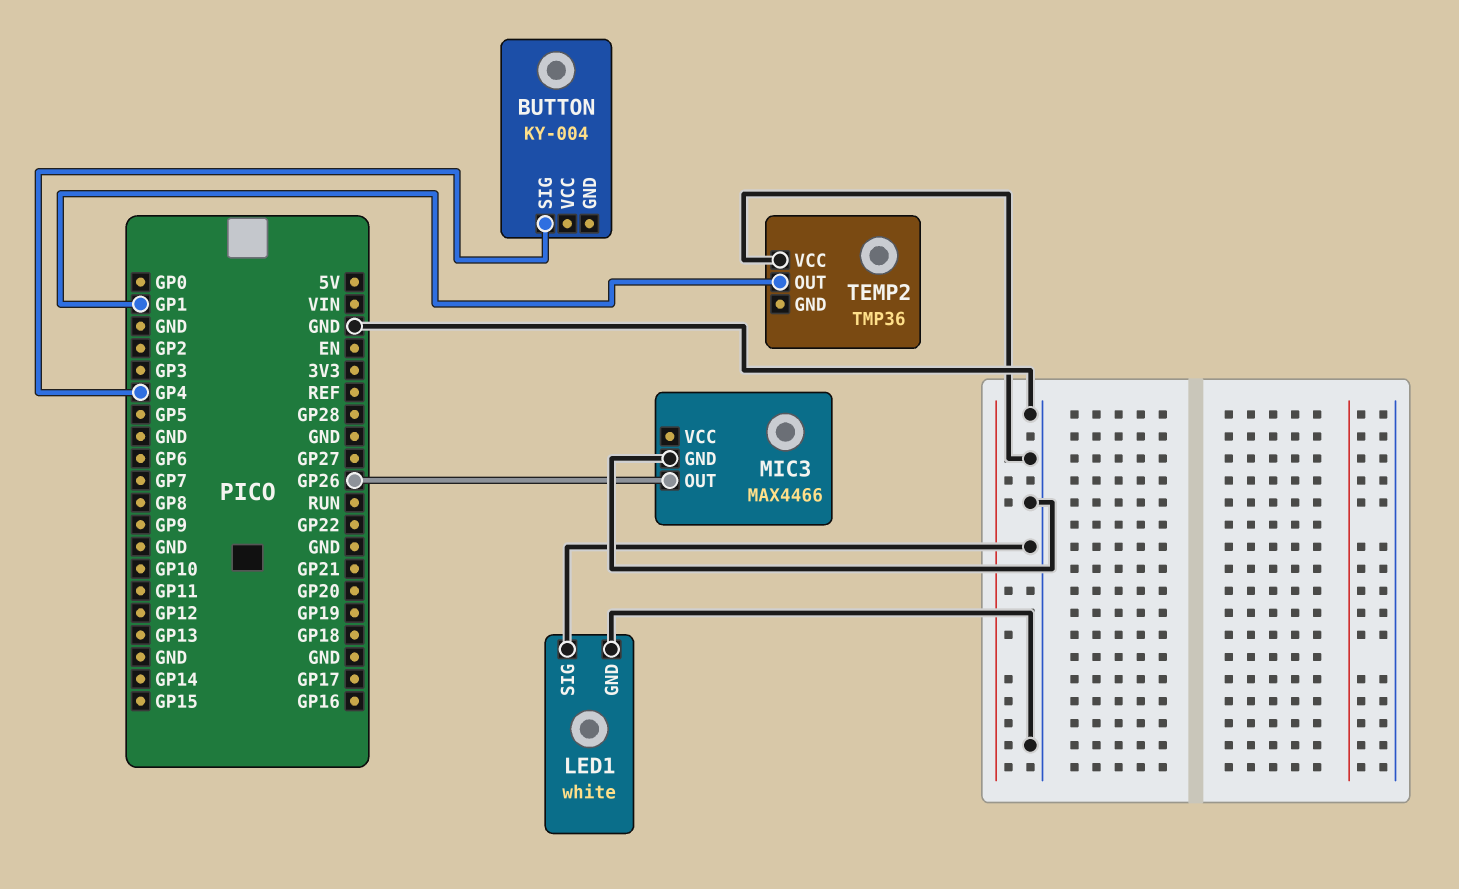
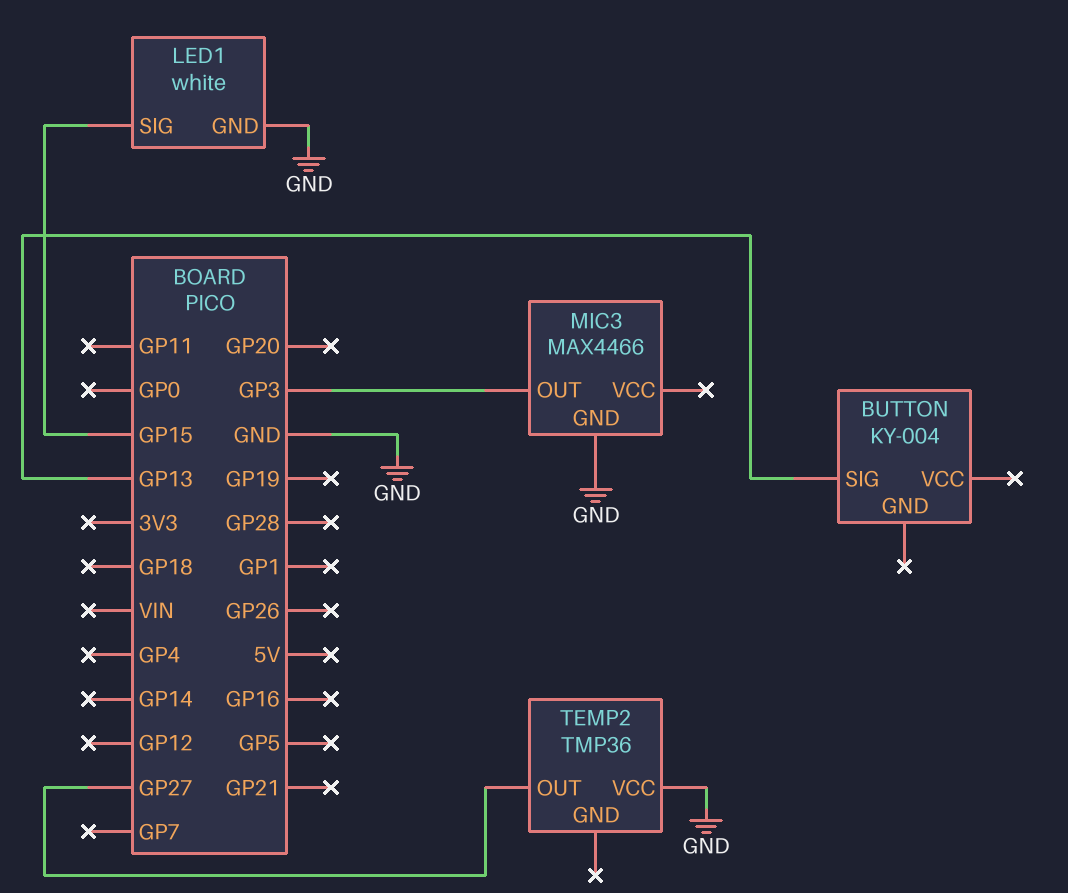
BUTTON pin SIG: GP4 -> GP13
LED1 pin SIG: GND -> GP15
MIC3 pin OUT: GP26 -> GP3
TEMP2 pin OUT: GP1 -> GP27

